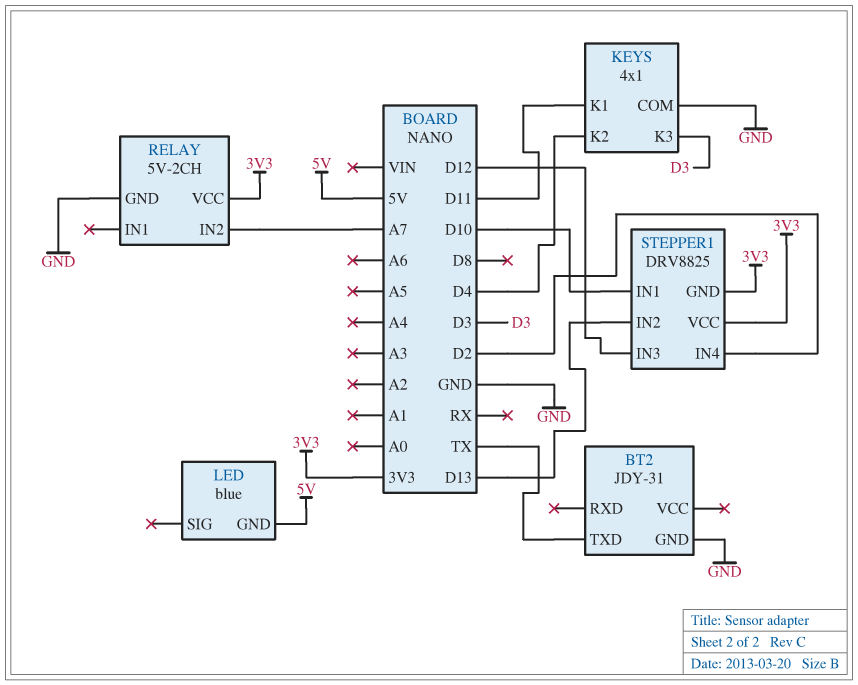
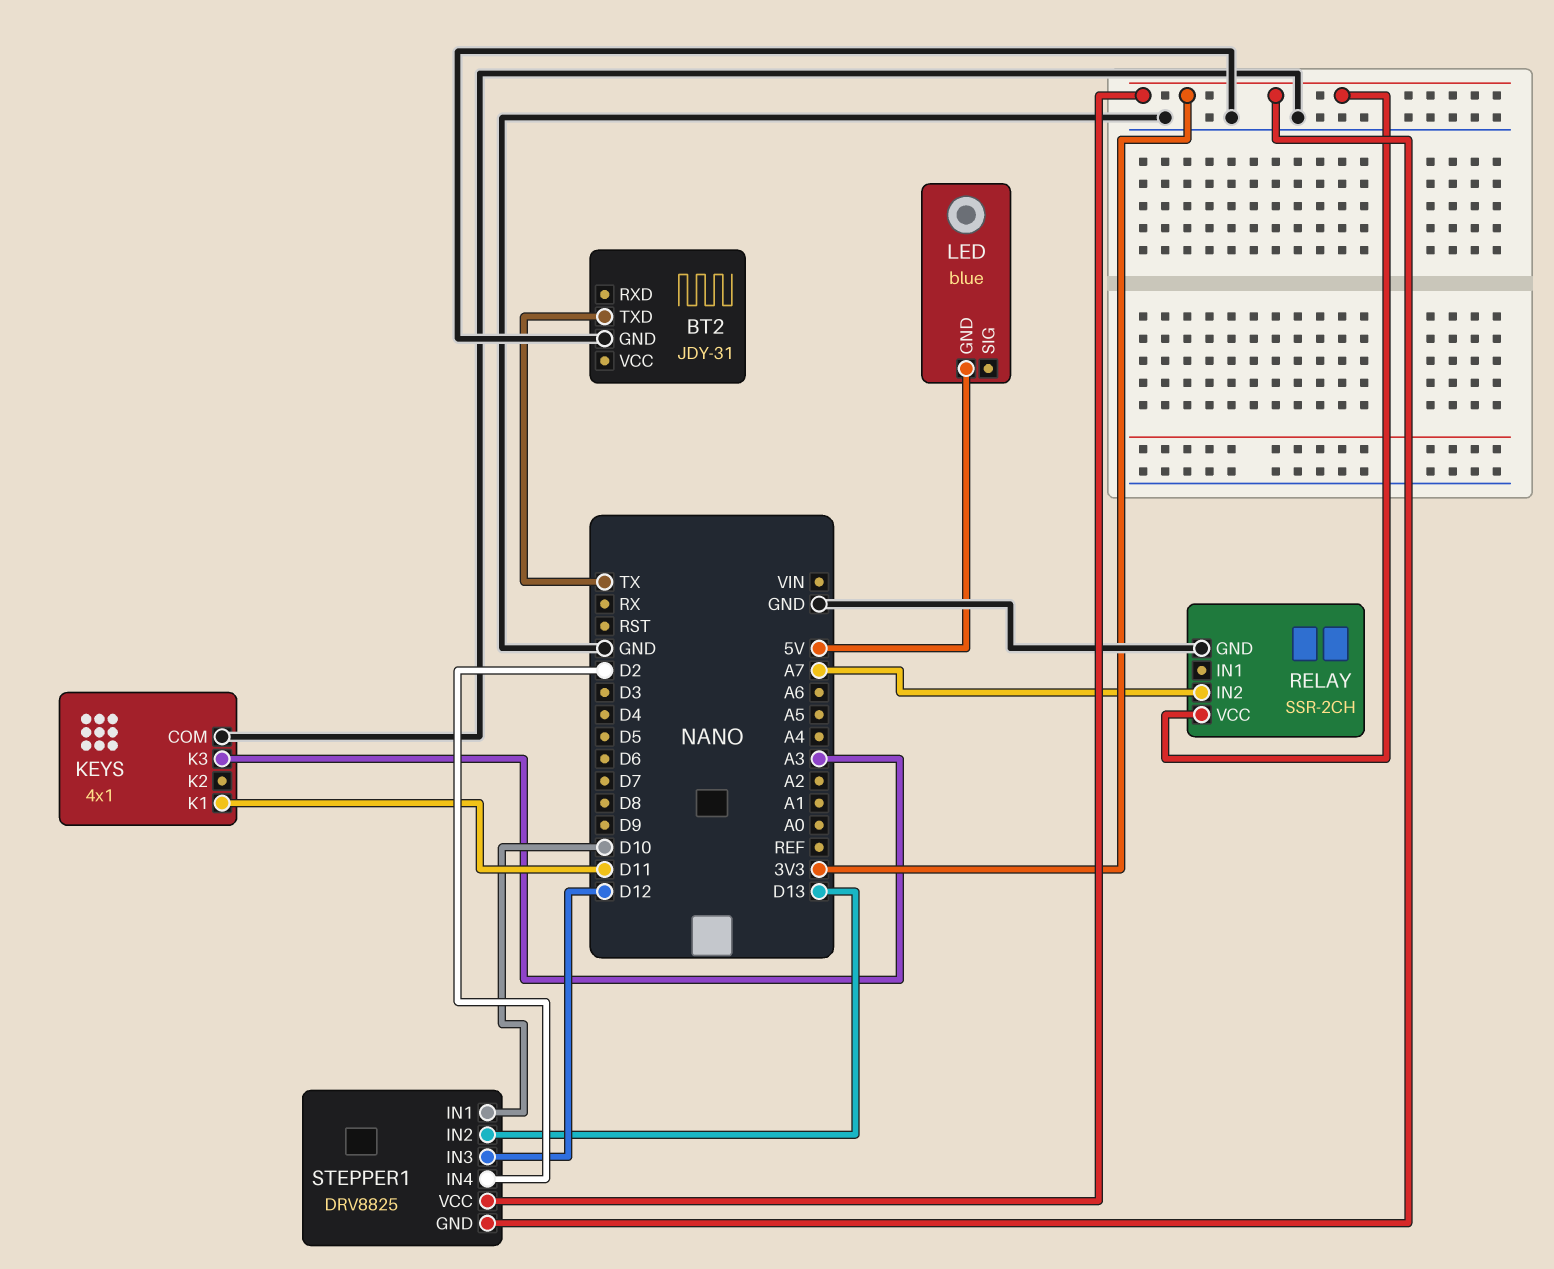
KEYS pin K2: D4 -> none
KEYS pin K3: D3 -> A3
RELAY: 5V-2CH -> SSR-2CH

